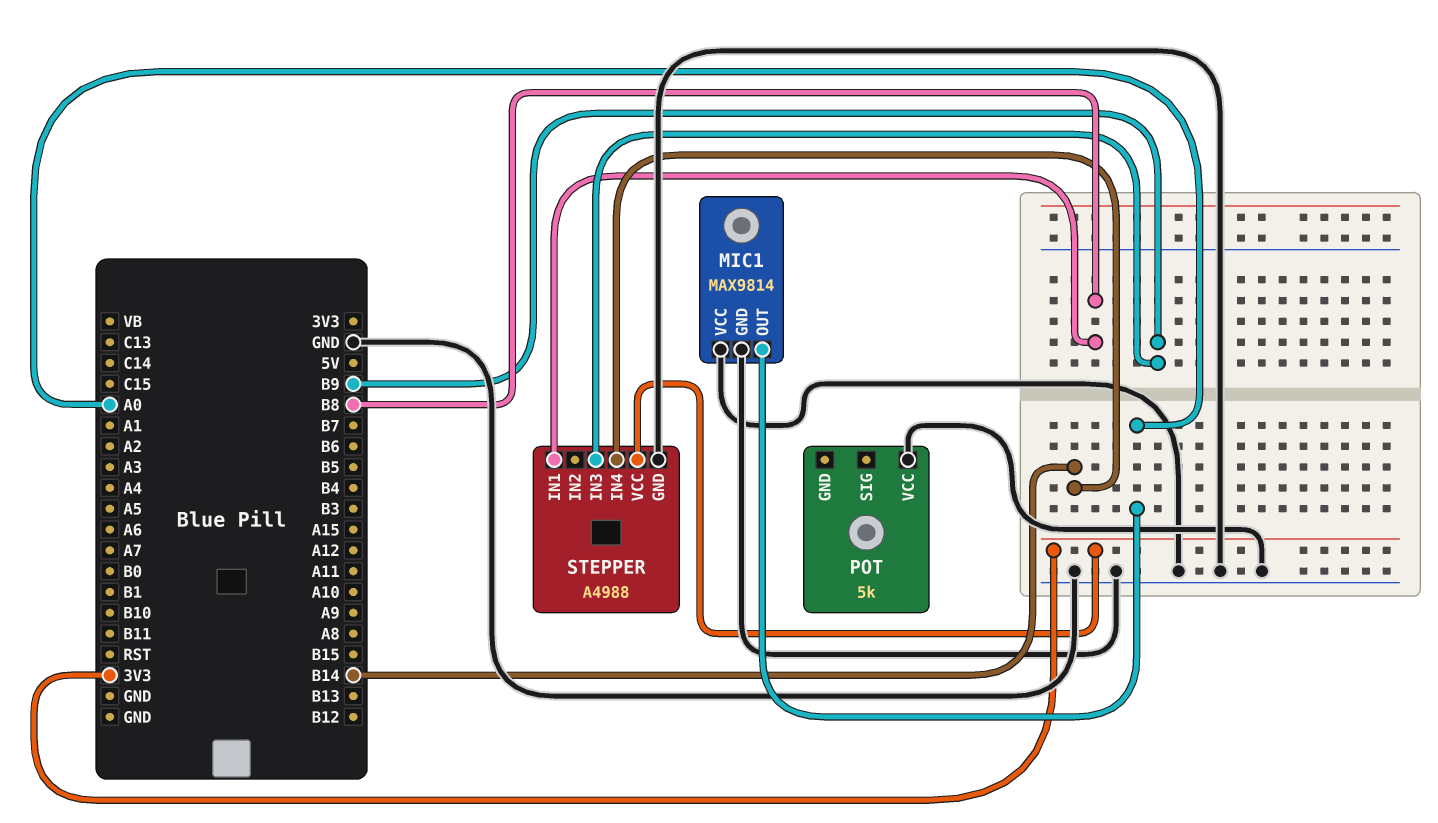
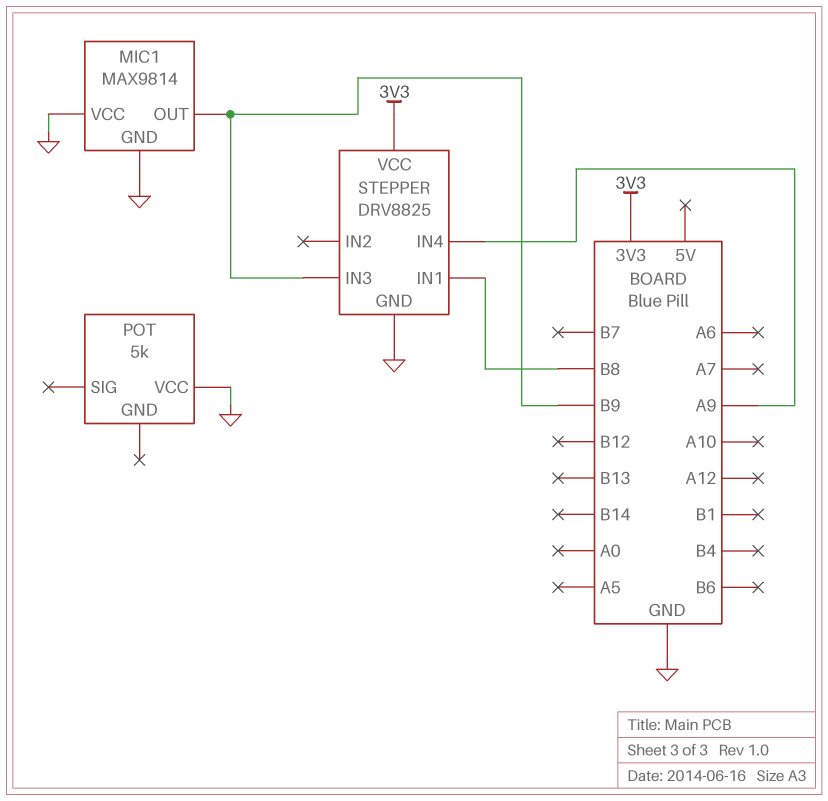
MIC1 pin OUT: A0 -> B9
STEPPER: A4988 -> DRV8825
STEPPER pin IN4: B14 -> A9

